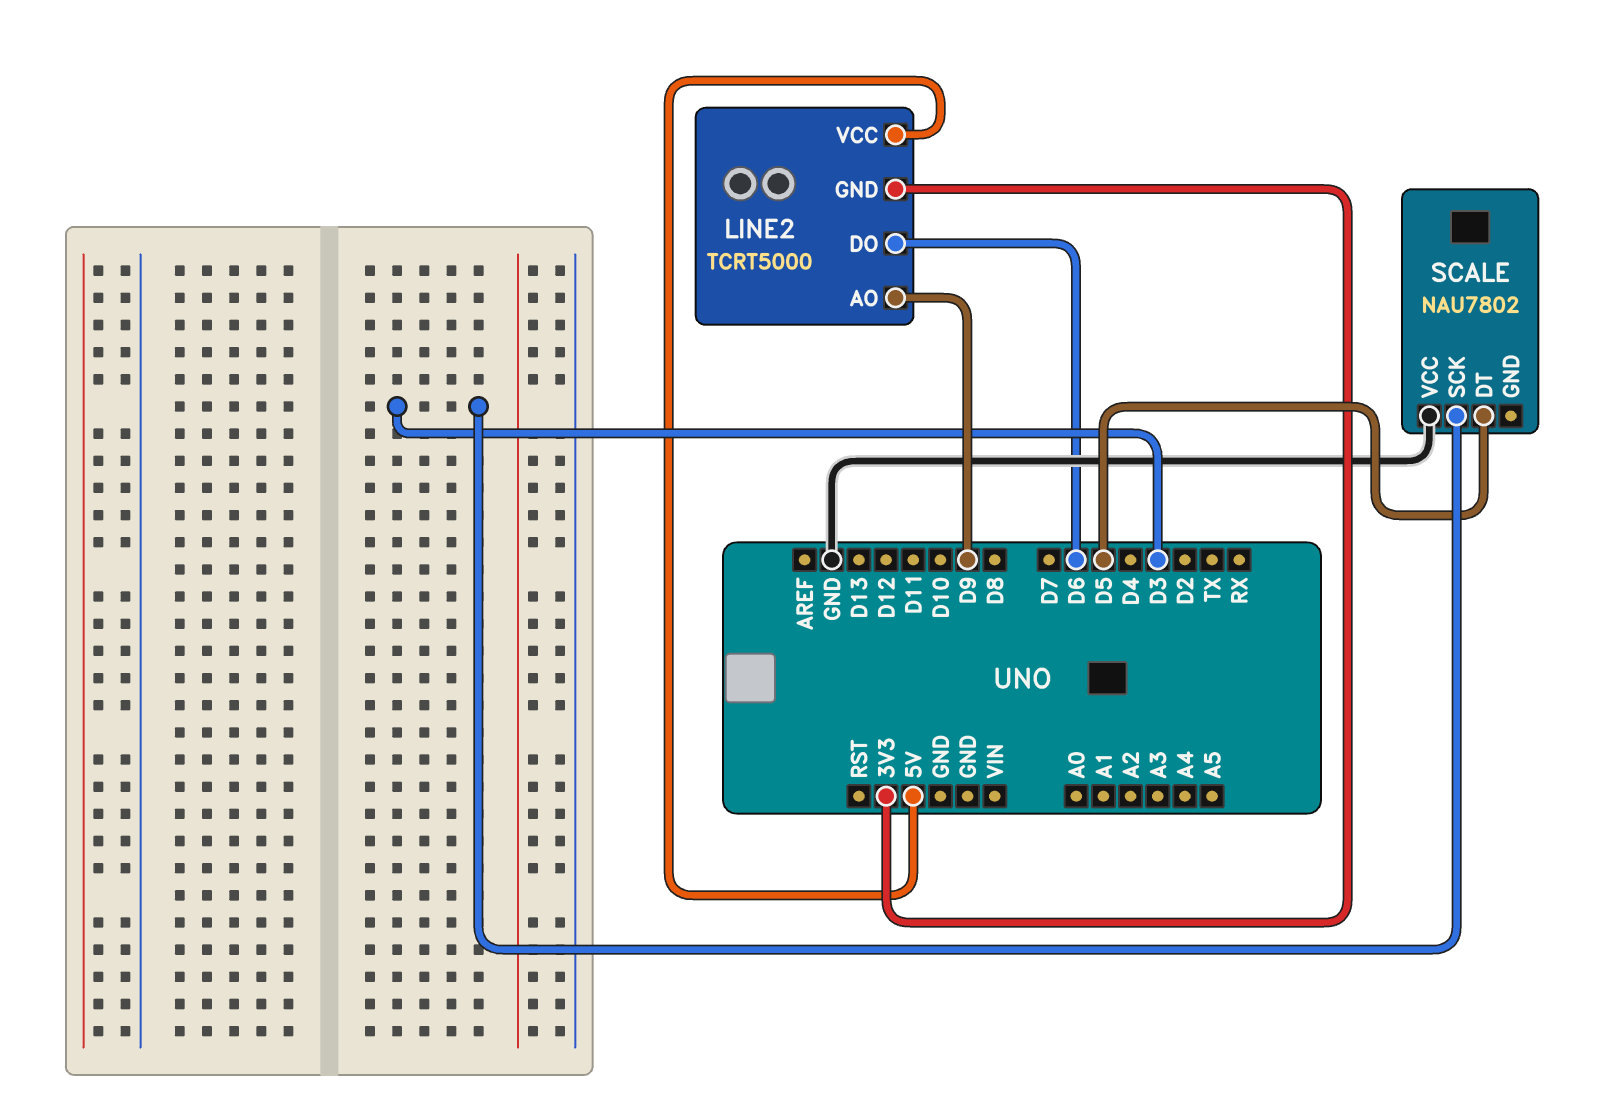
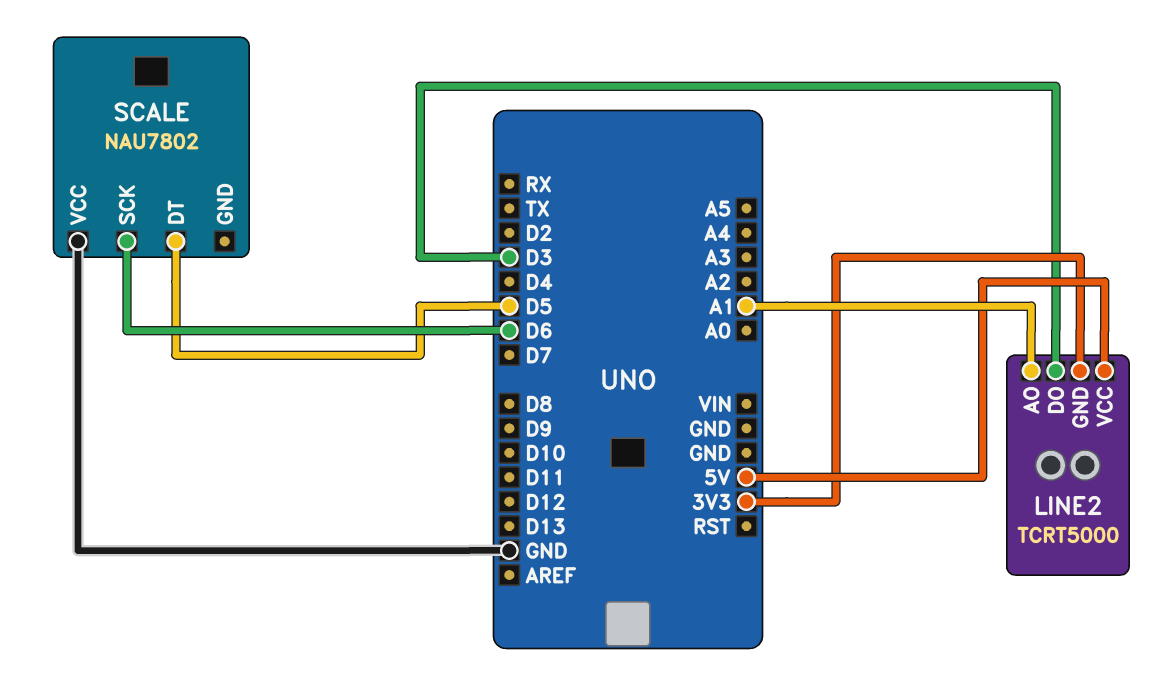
LINE2 pin AO: D9 -> A1
LINE2 pin DO: D6 -> D3
SCALE pin SCK: D3 -> D6

